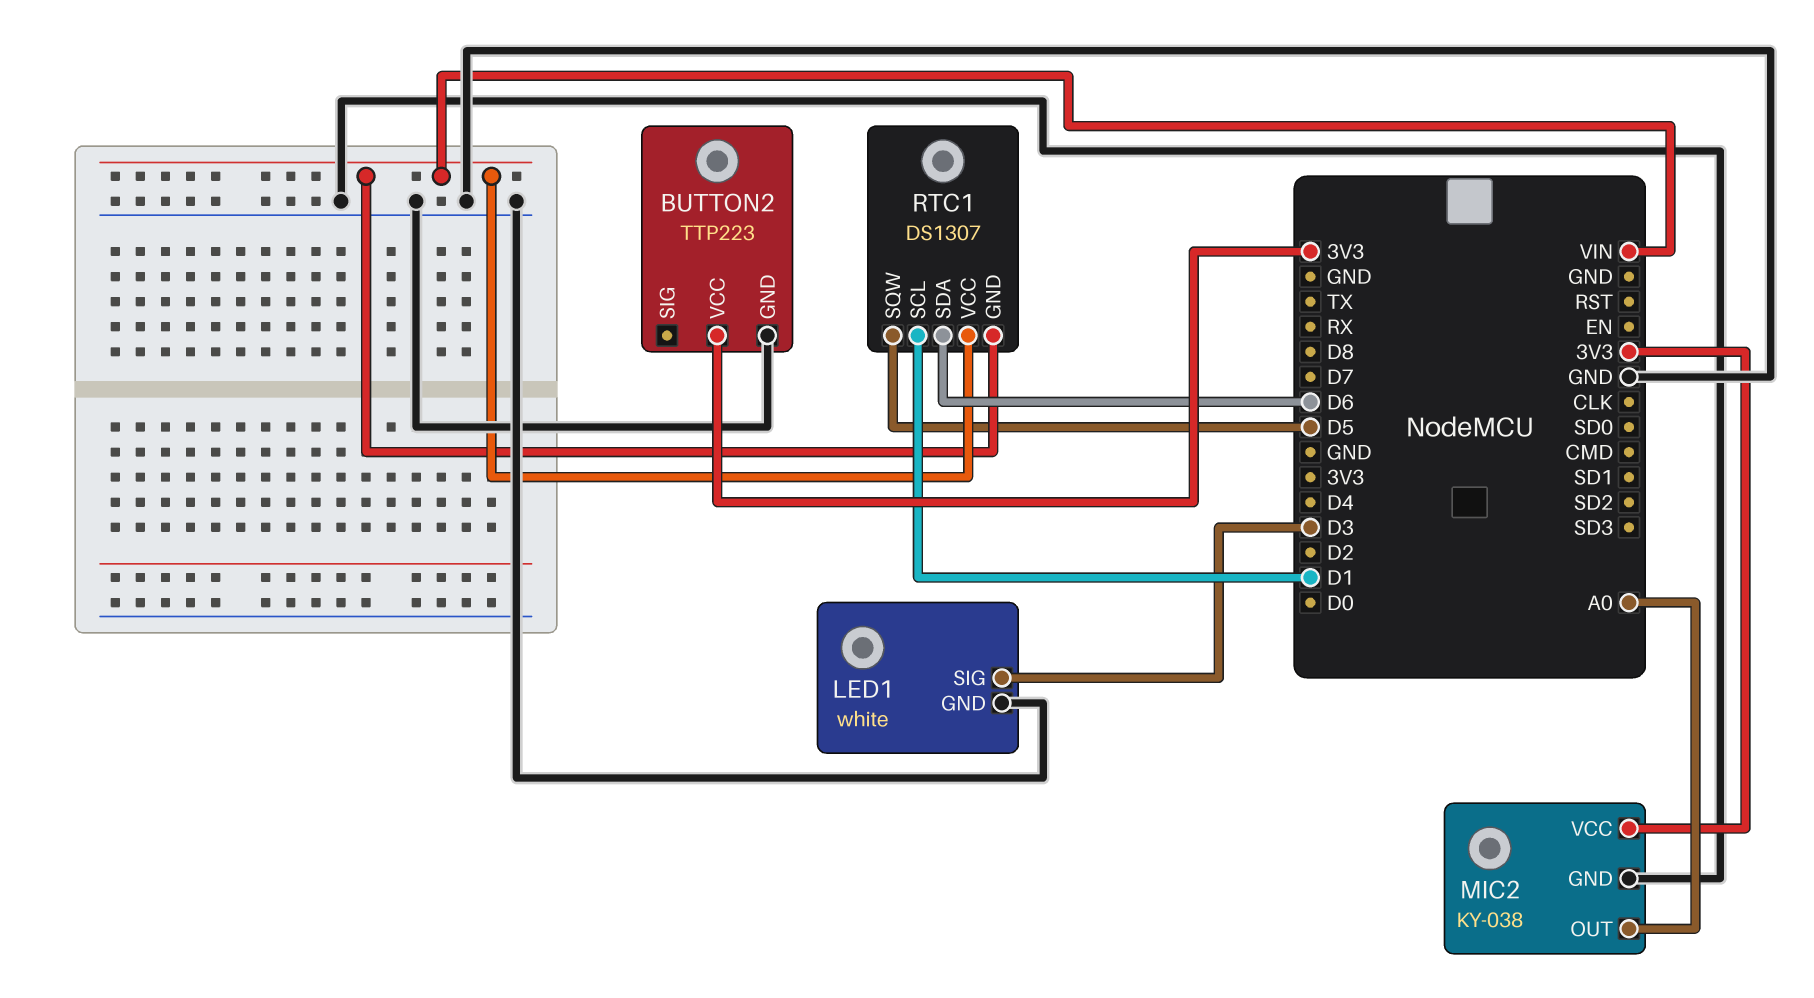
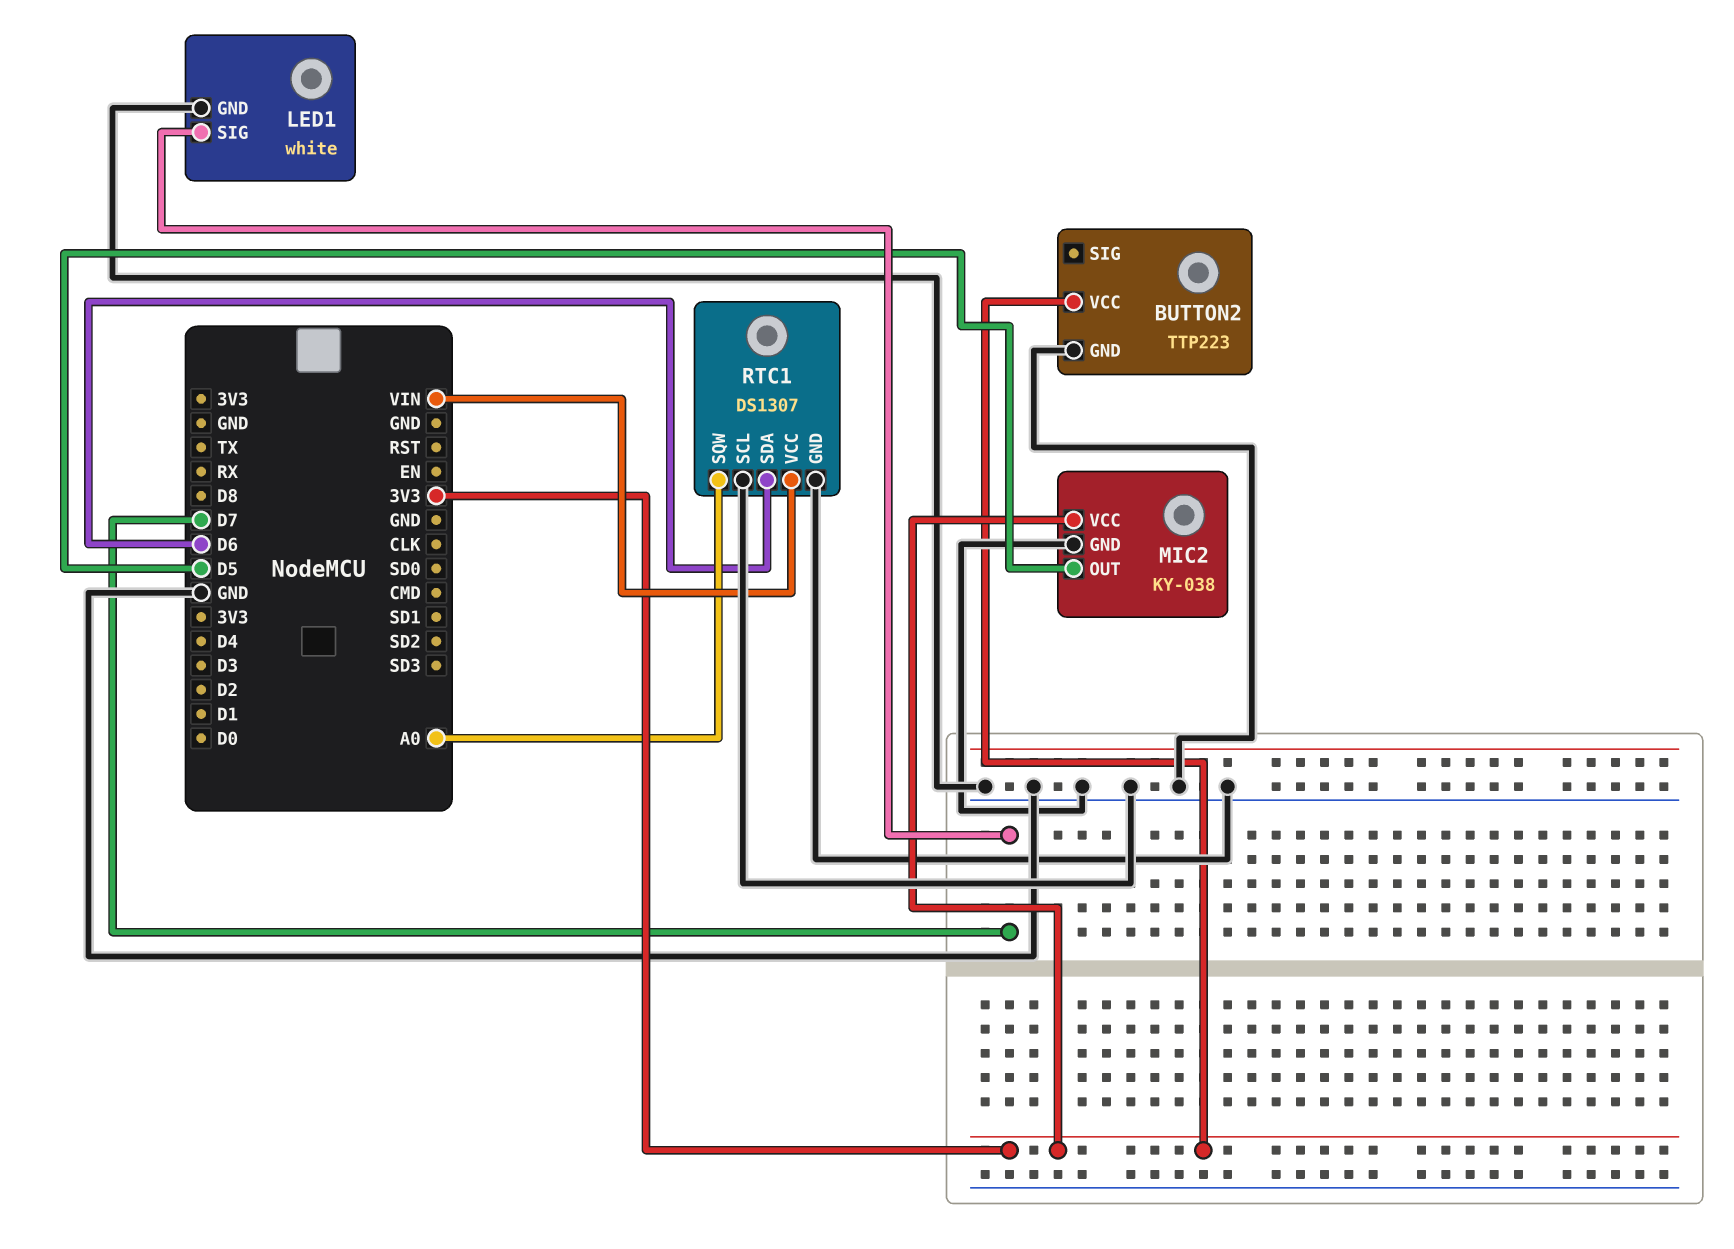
LED1 pin SIG: D3 -> D7
MIC2 pin OUT: A0 -> D5
RTC1 pin GND: VIN -> GND
RTC1 pin SCL: D1 -> GND
RTC1 pin SQW: D5 -> A0

